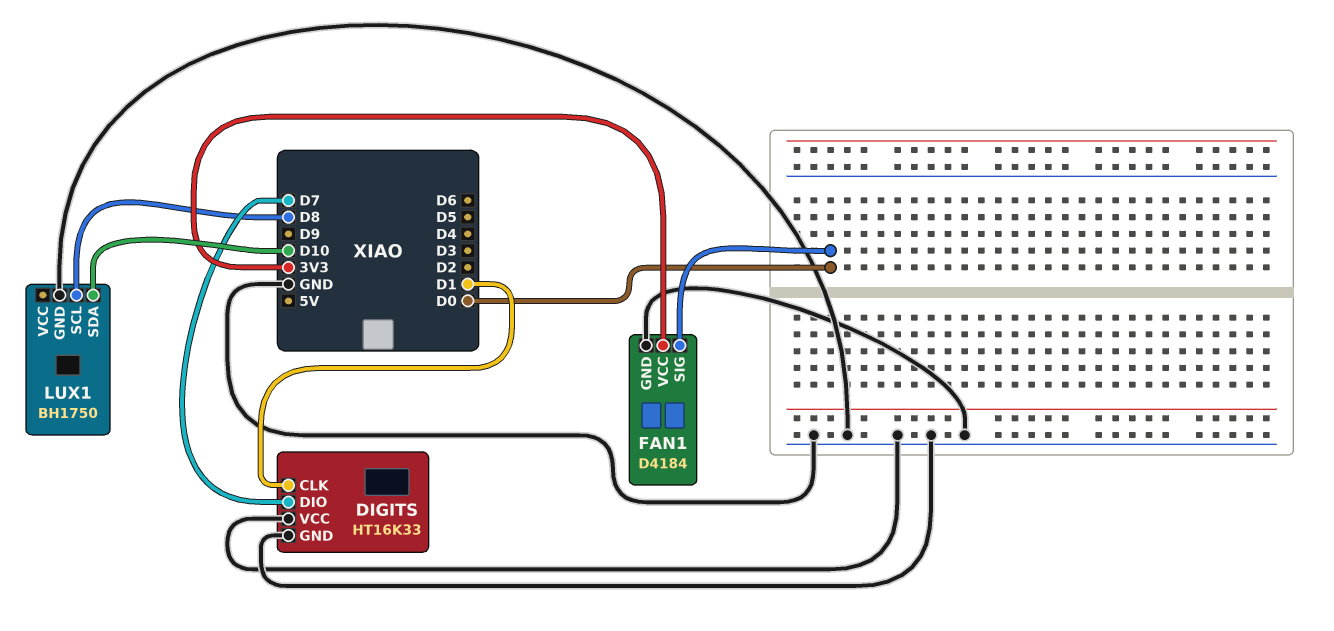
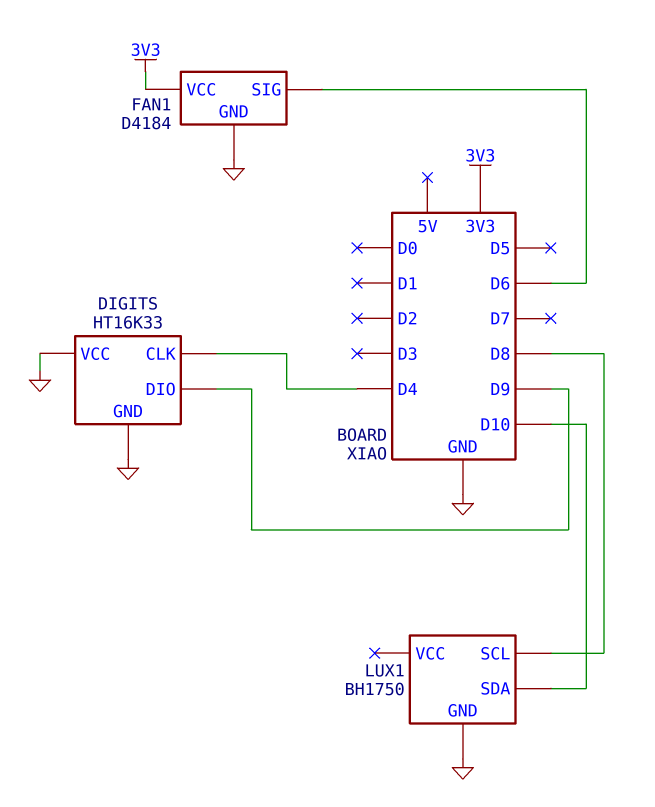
DIGITS pin CLK: D1 -> D4
DIGITS pin DIO: D7 -> D9
FAN1 pin SIG: D0 -> D6

